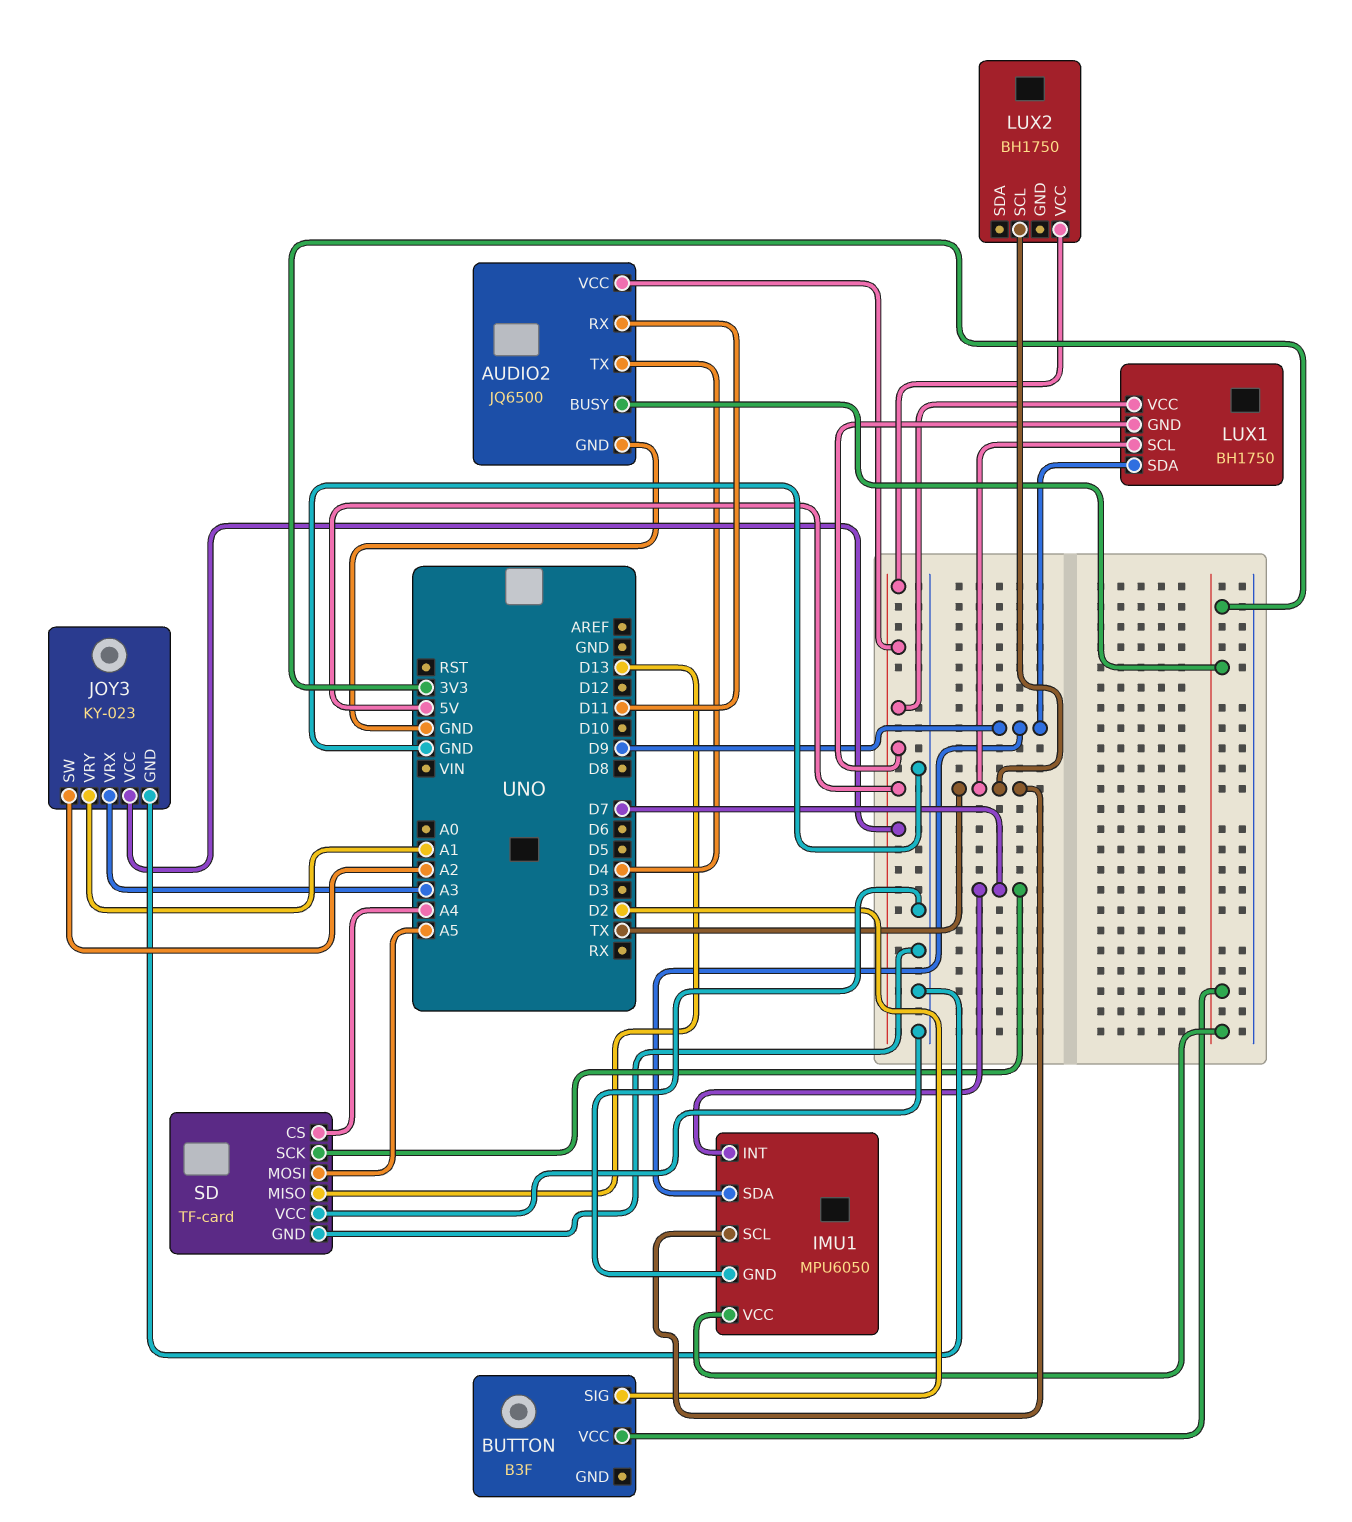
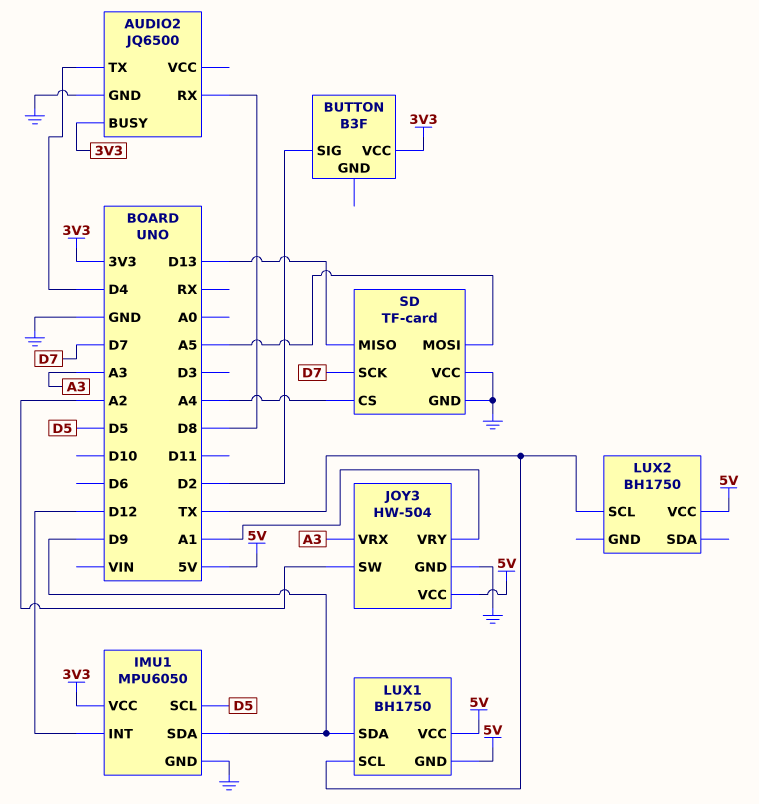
AUDIO2 pin RX: D11 -> D8
AUDIO2 pin VCC: 5V -> none
IMU1 pin INT: D7 -> D12
IMU1 pin SCL: TX -> D5
JOY3: KY-023 -> HW-504

